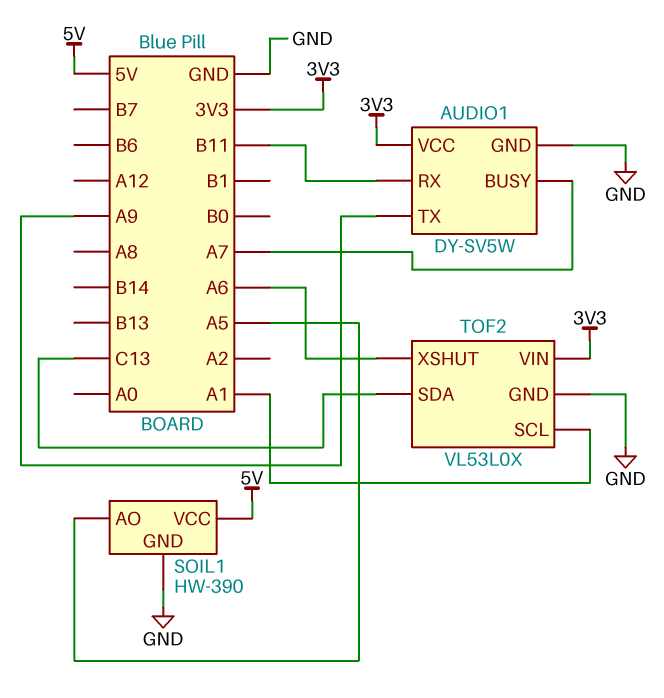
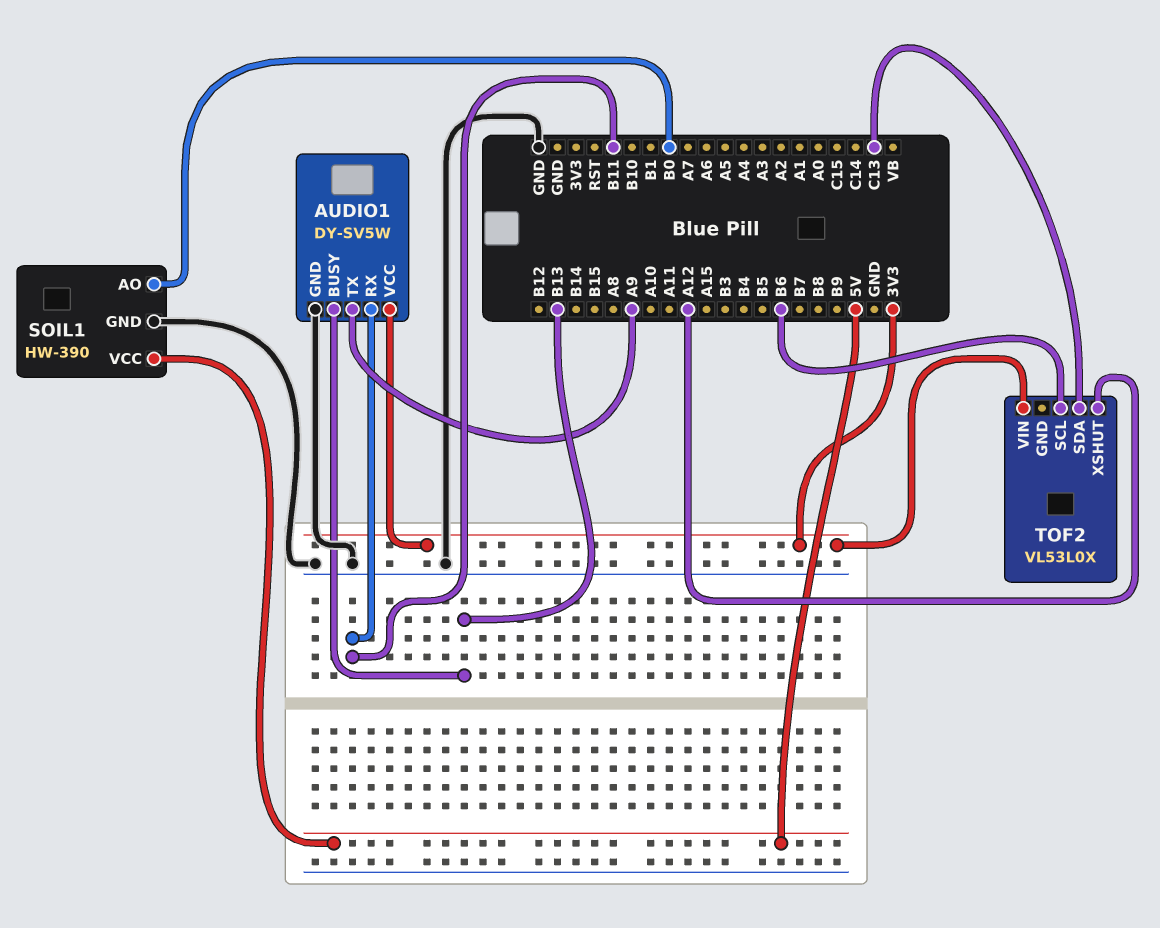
AUDIO1 pin BUSY: A7 -> B13
SOIL1 pin AO: A5 -> B0
TOF2 pin GND: GND -> none
TOF2 pin SCL: A1 -> B6
TOF2 pin XSHUT: A6 -> A12

